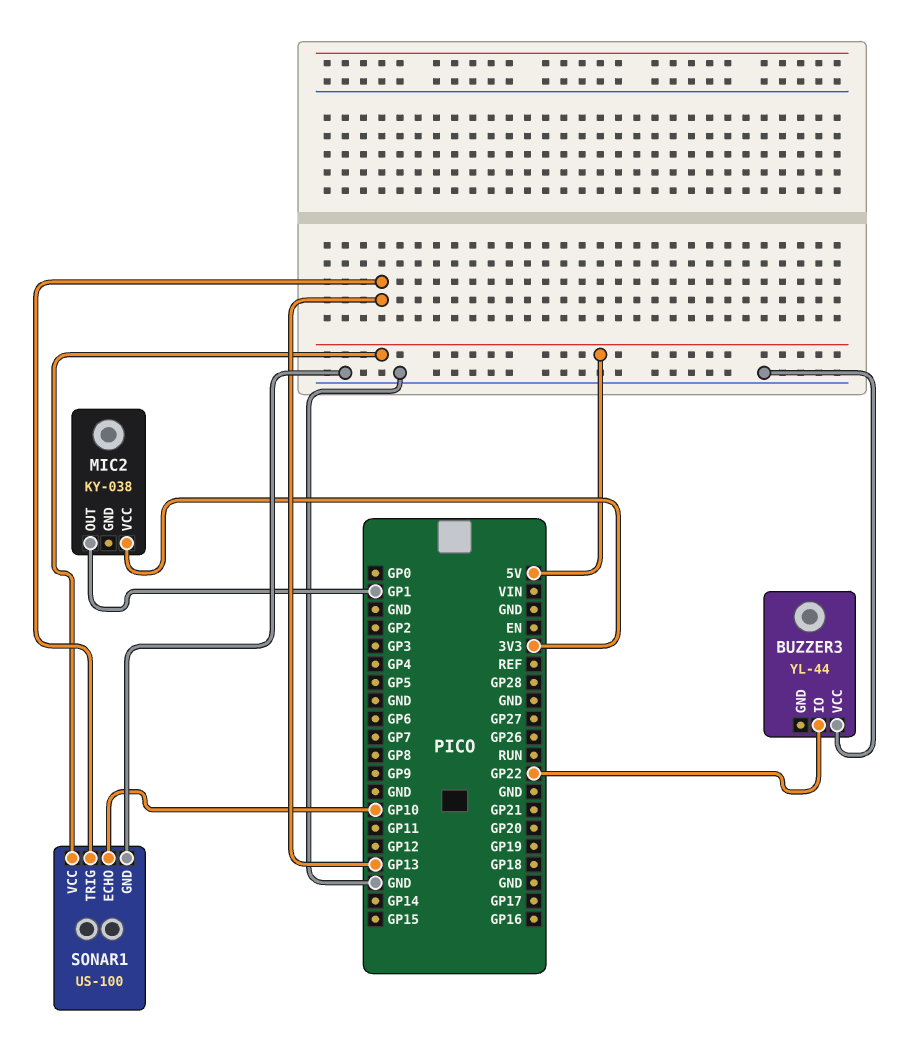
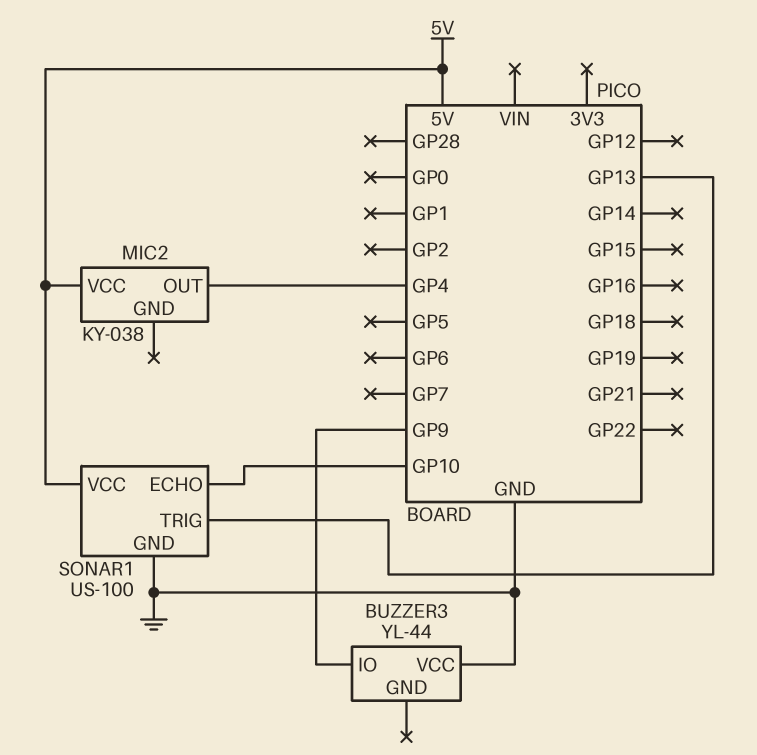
BUZZER3 pin IO: GP22 -> GP9
MIC2 pin OUT: GP1 -> GP4
MIC2 pin VCC: 3V3 -> 5V

